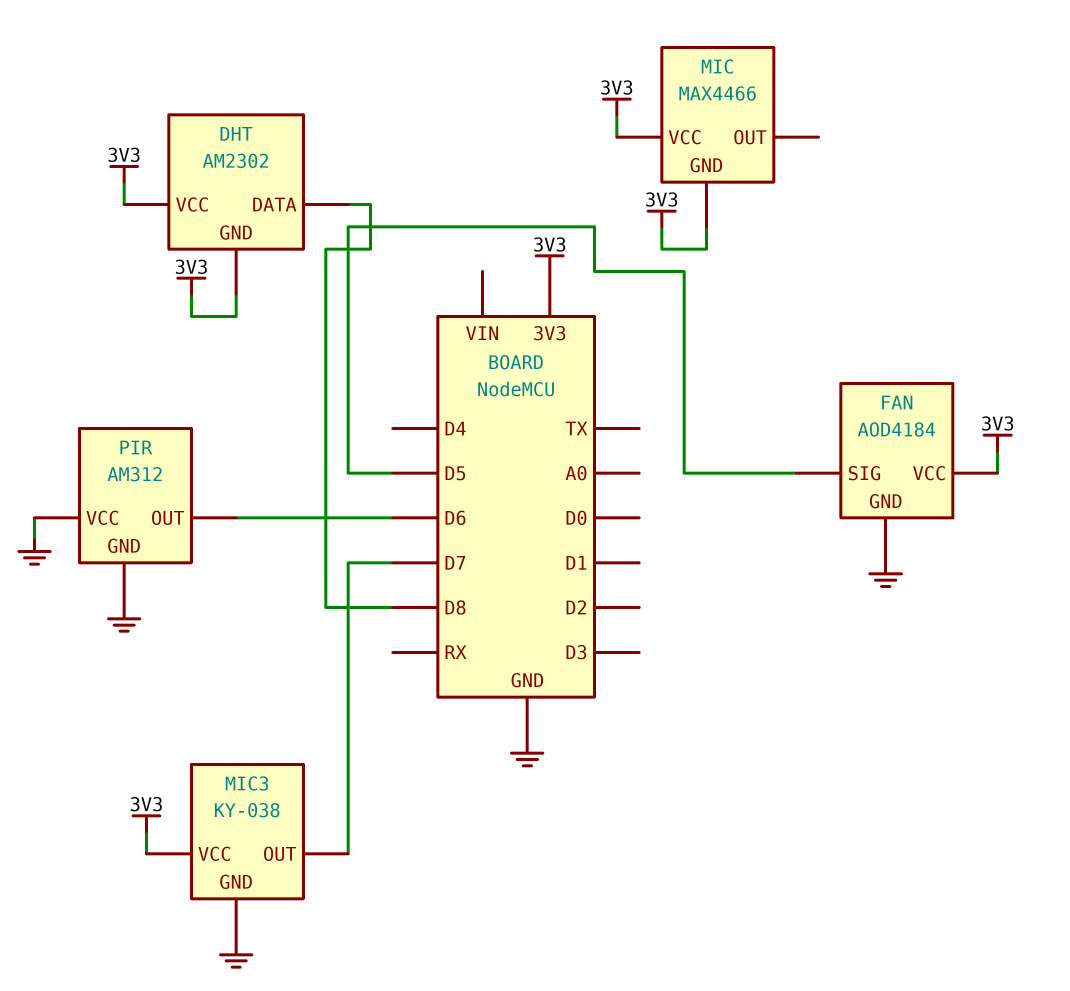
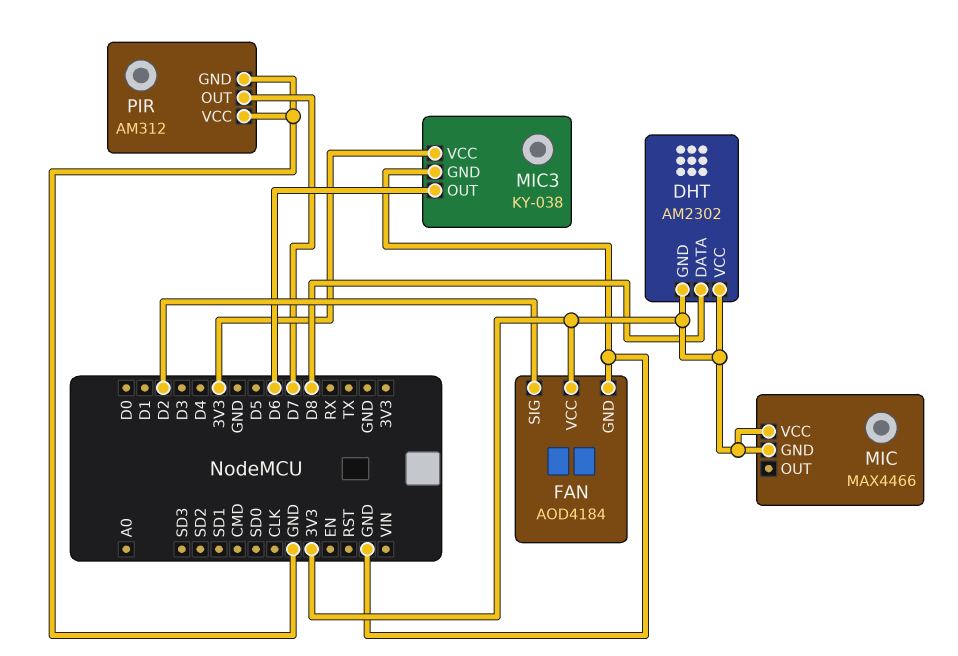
FAN pin SIG: D5 -> D2
MIC3 pin OUT: D7 -> D6
PIR pin OUT: D6 -> D7

